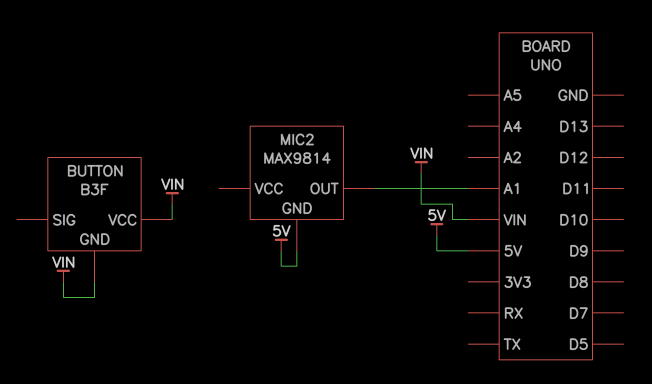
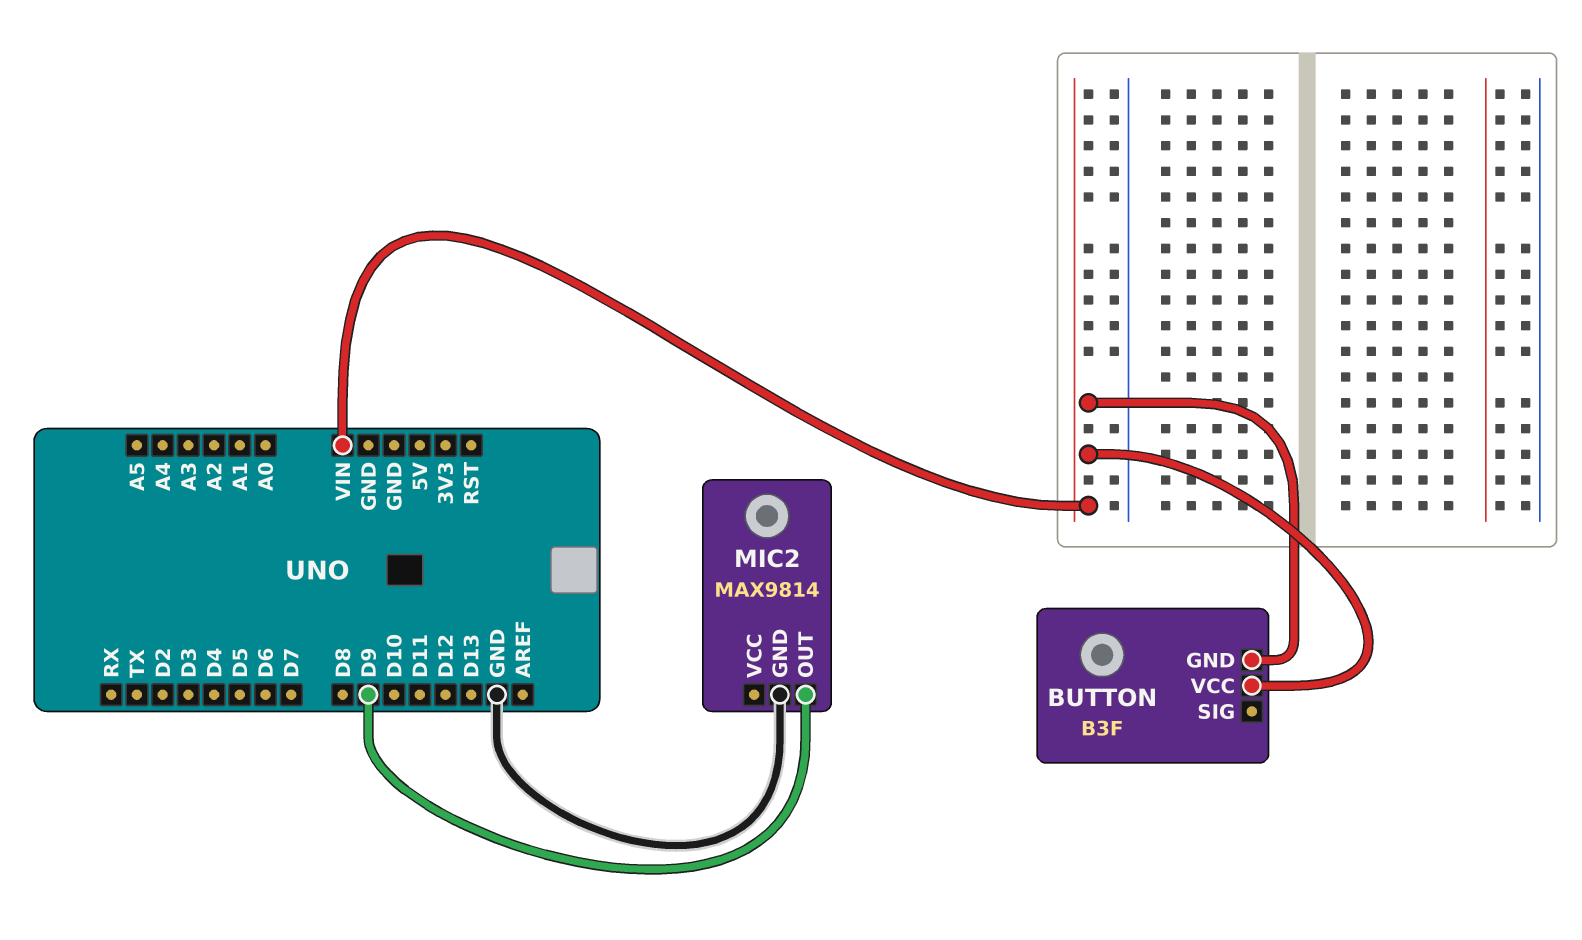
MIC2 pin GND: 5V -> GND
MIC2 pin OUT: A1 -> D9

